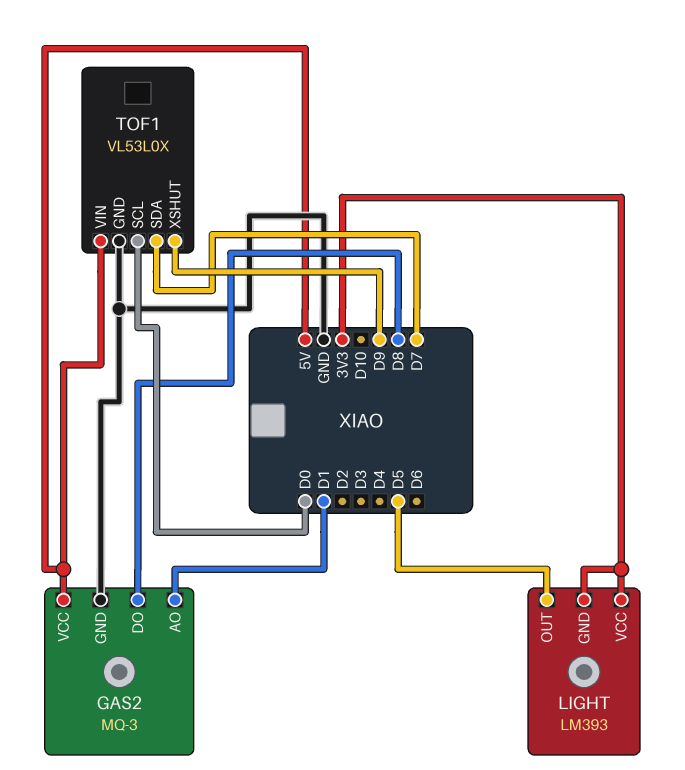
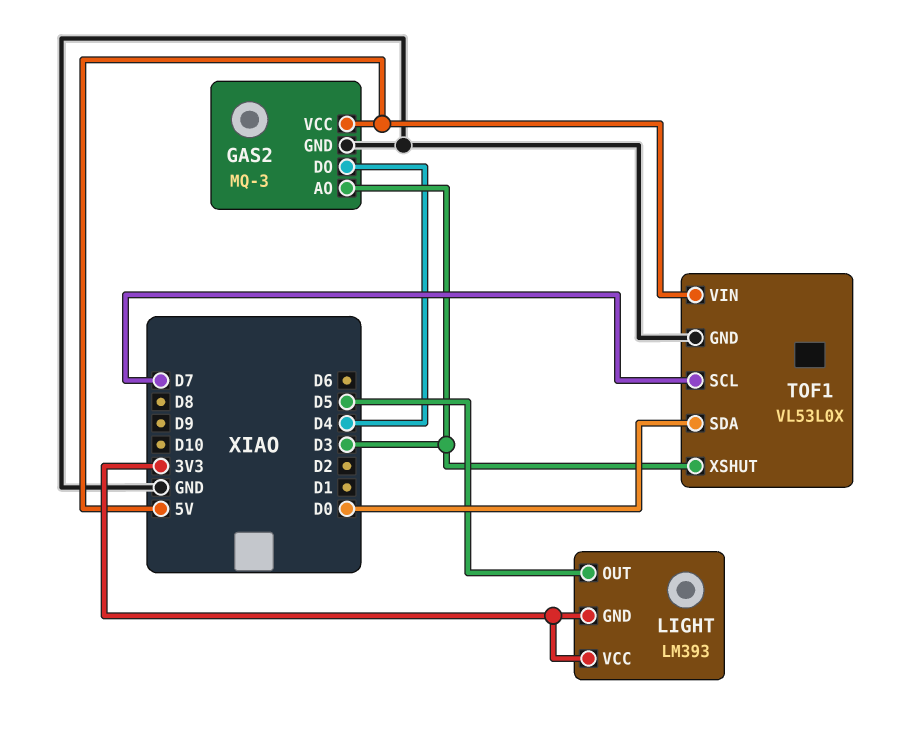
GAS2 pin AO: D1 -> D3
GAS2 pin DO: D8 -> D4
TOF1 pin SCL: D0 -> D7
TOF1 pin SDA: D7 -> D0
TOF1 pin XSHUT: D9 -> D3

